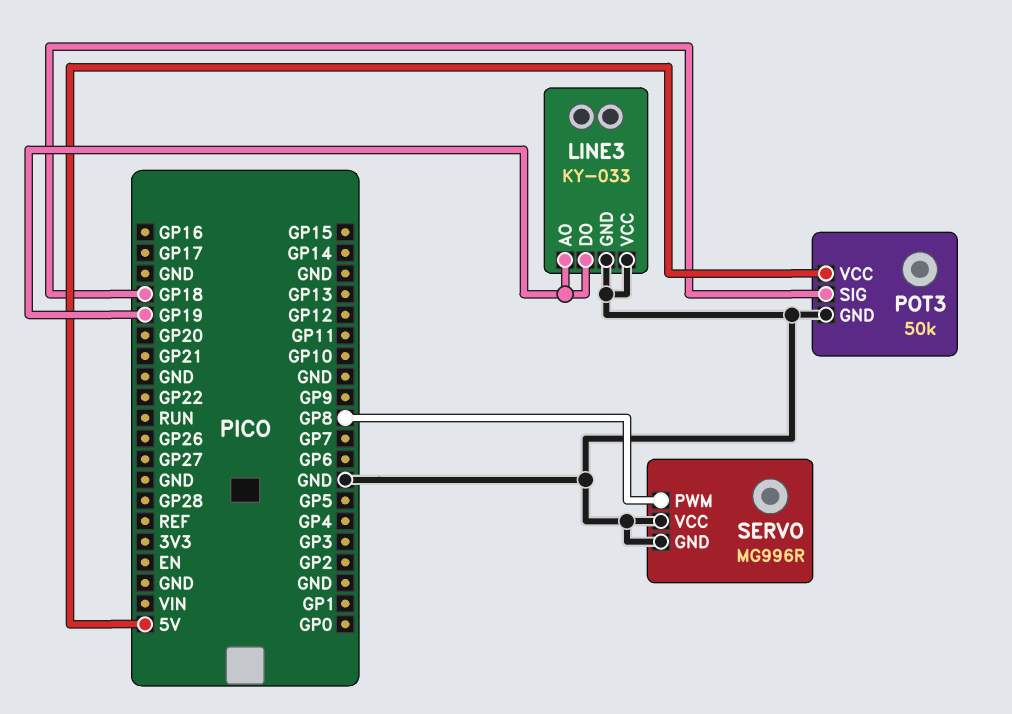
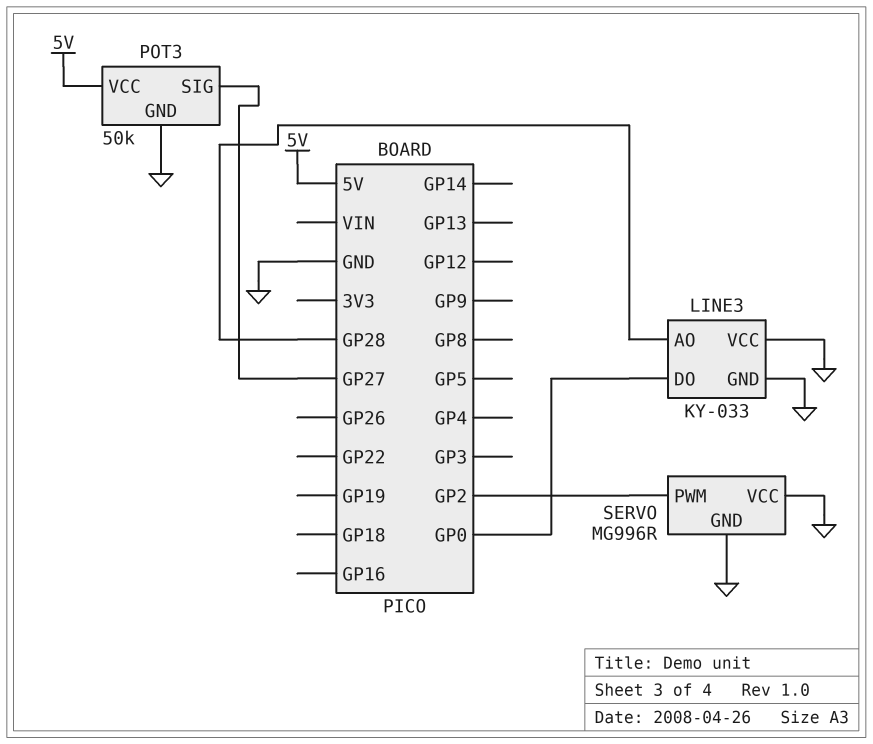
LINE3 pin AO: GP19 -> GP28
LINE3 pin DO: GP19 -> GP0
POT3 pin SIG: GP18 -> GP27
SERVO pin PWM: GP8 -> GP2

